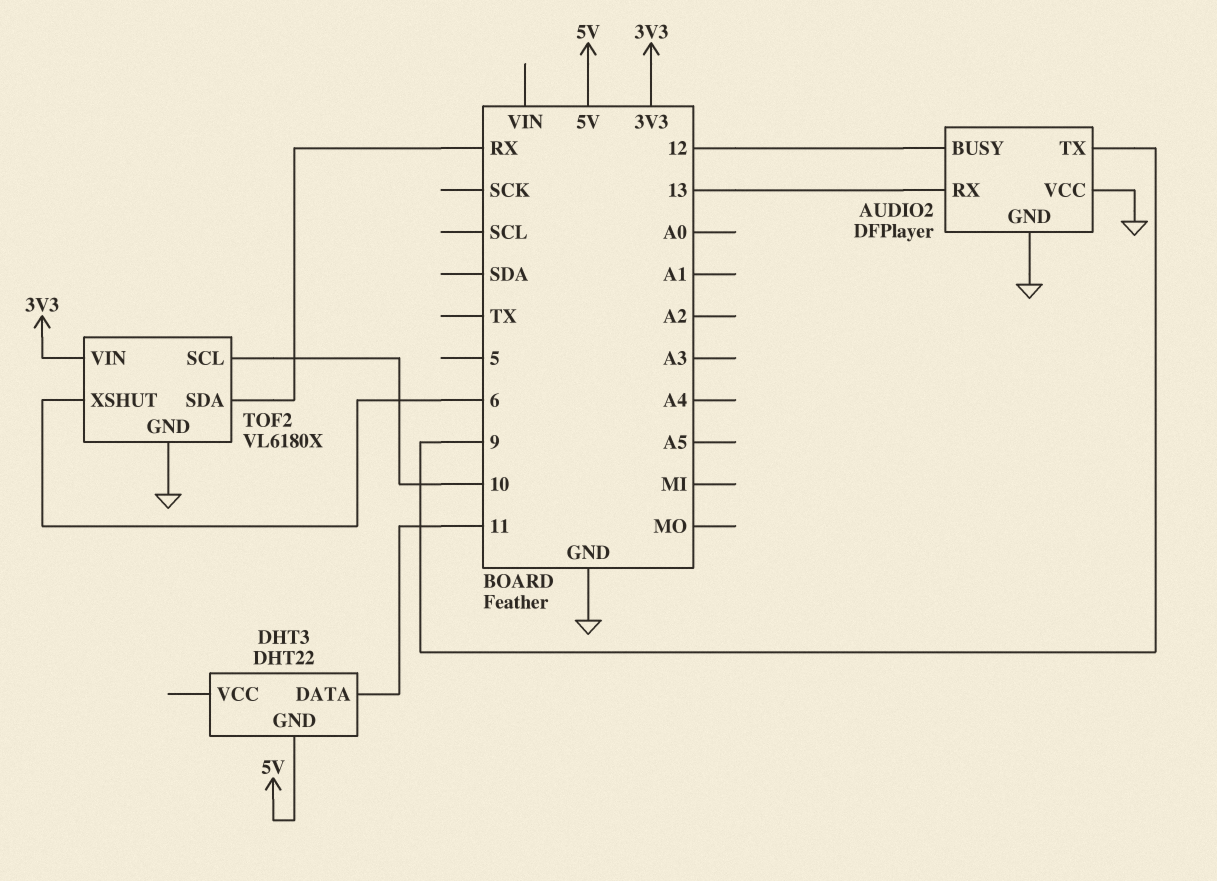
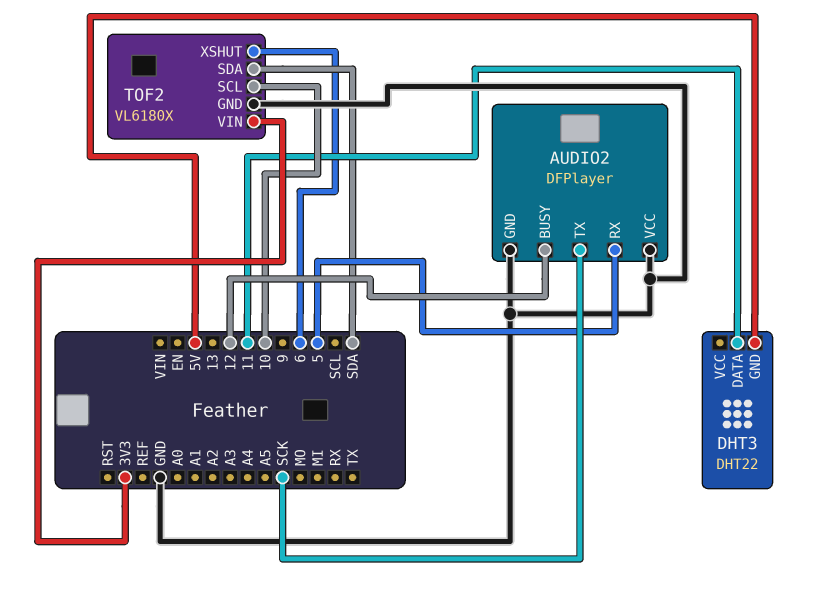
AUDIO2 pin RX: 13 -> 5
AUDIO2 pin TX: 9 -> SCK
TOF2 pin SDA: RX -> SDA

